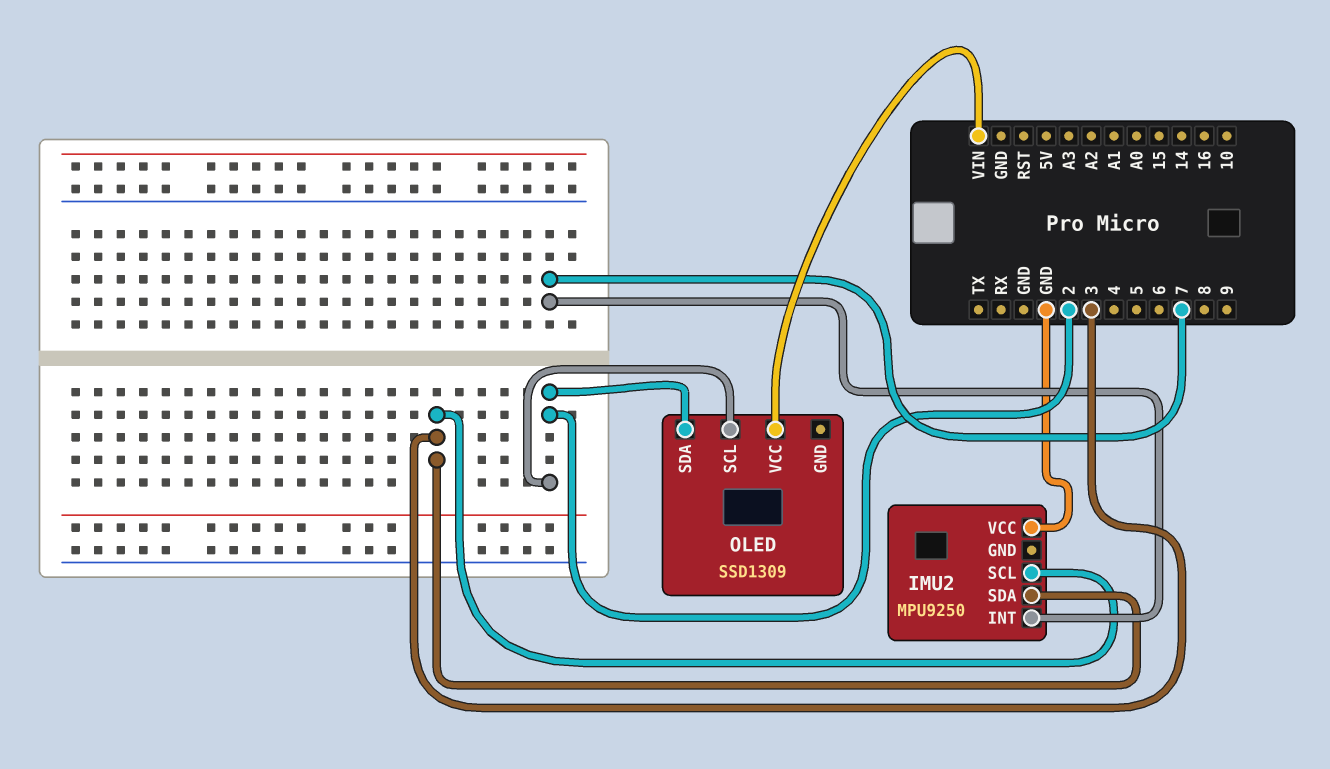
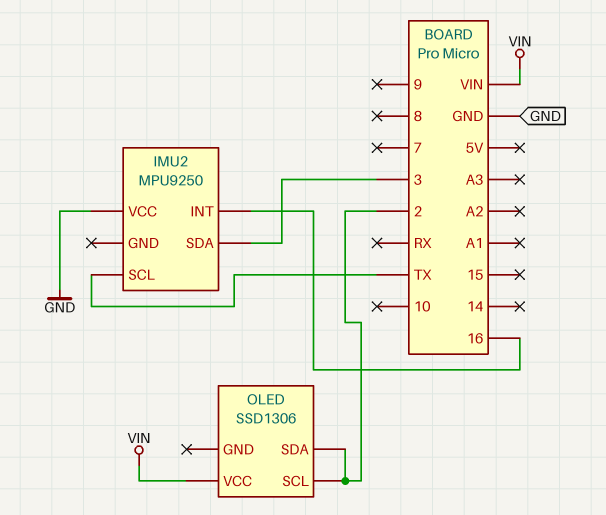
IMU2 pin INT: 7 -> 16
IMU2 pin SCL: 3 -> TX
OLED: SSD1309 -> SSD1306

